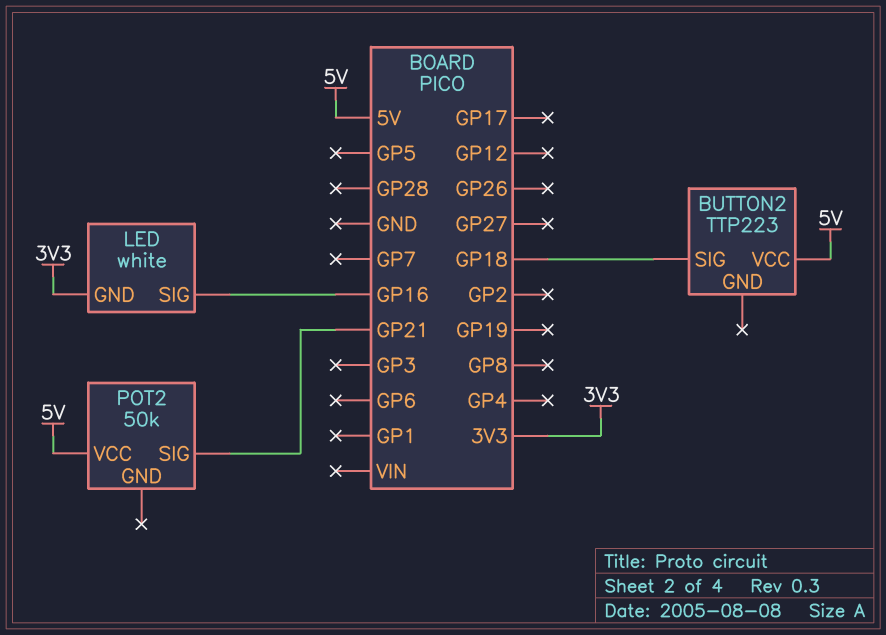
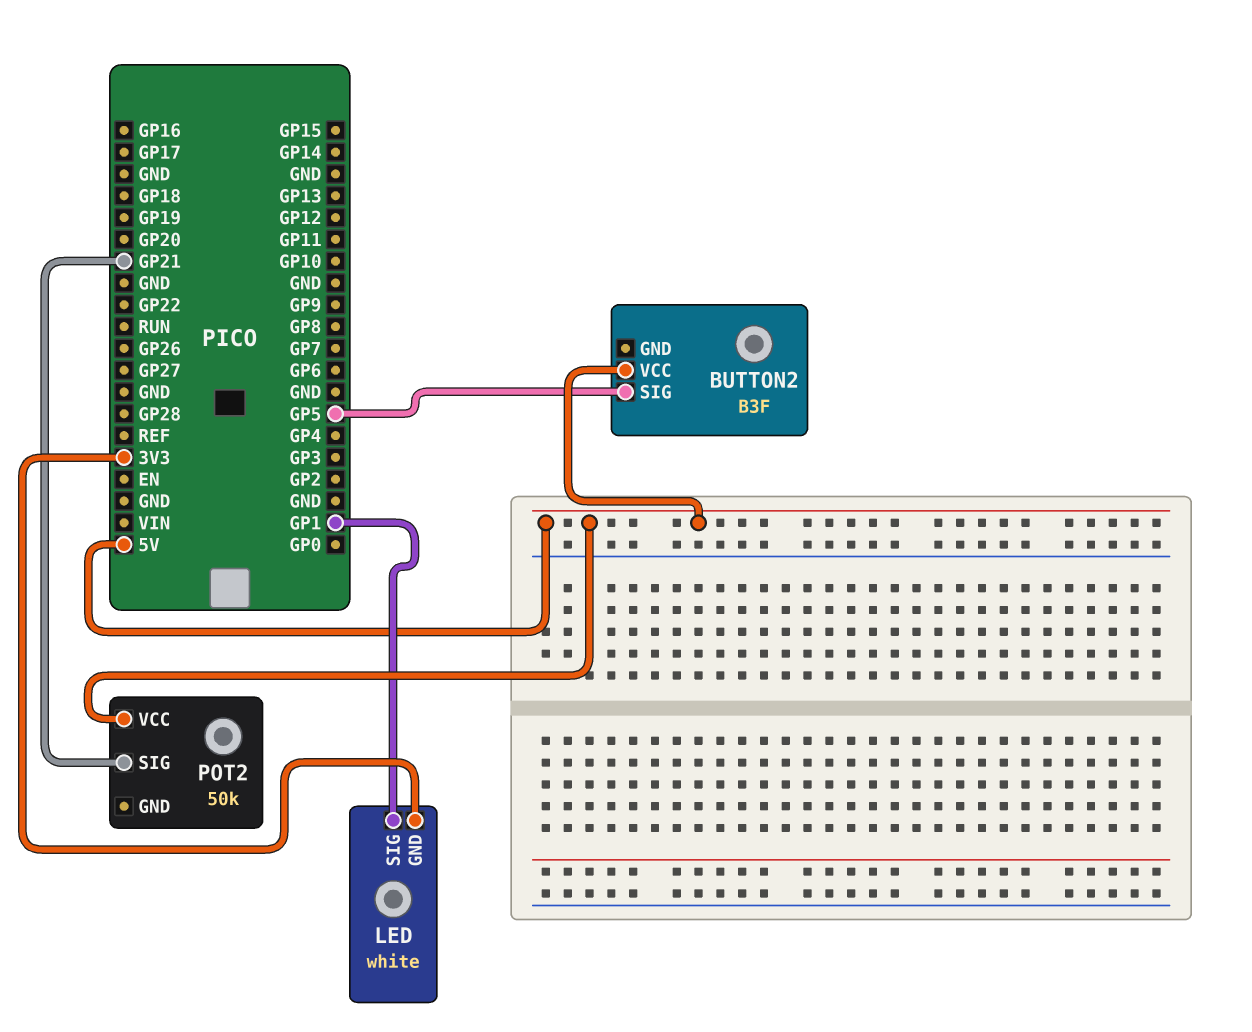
BUTTON2: TTP223 -> B3F
BUTTON2 pin SIG: GP18 -> GP5
LED pin SIG: GP16 -> GP1

